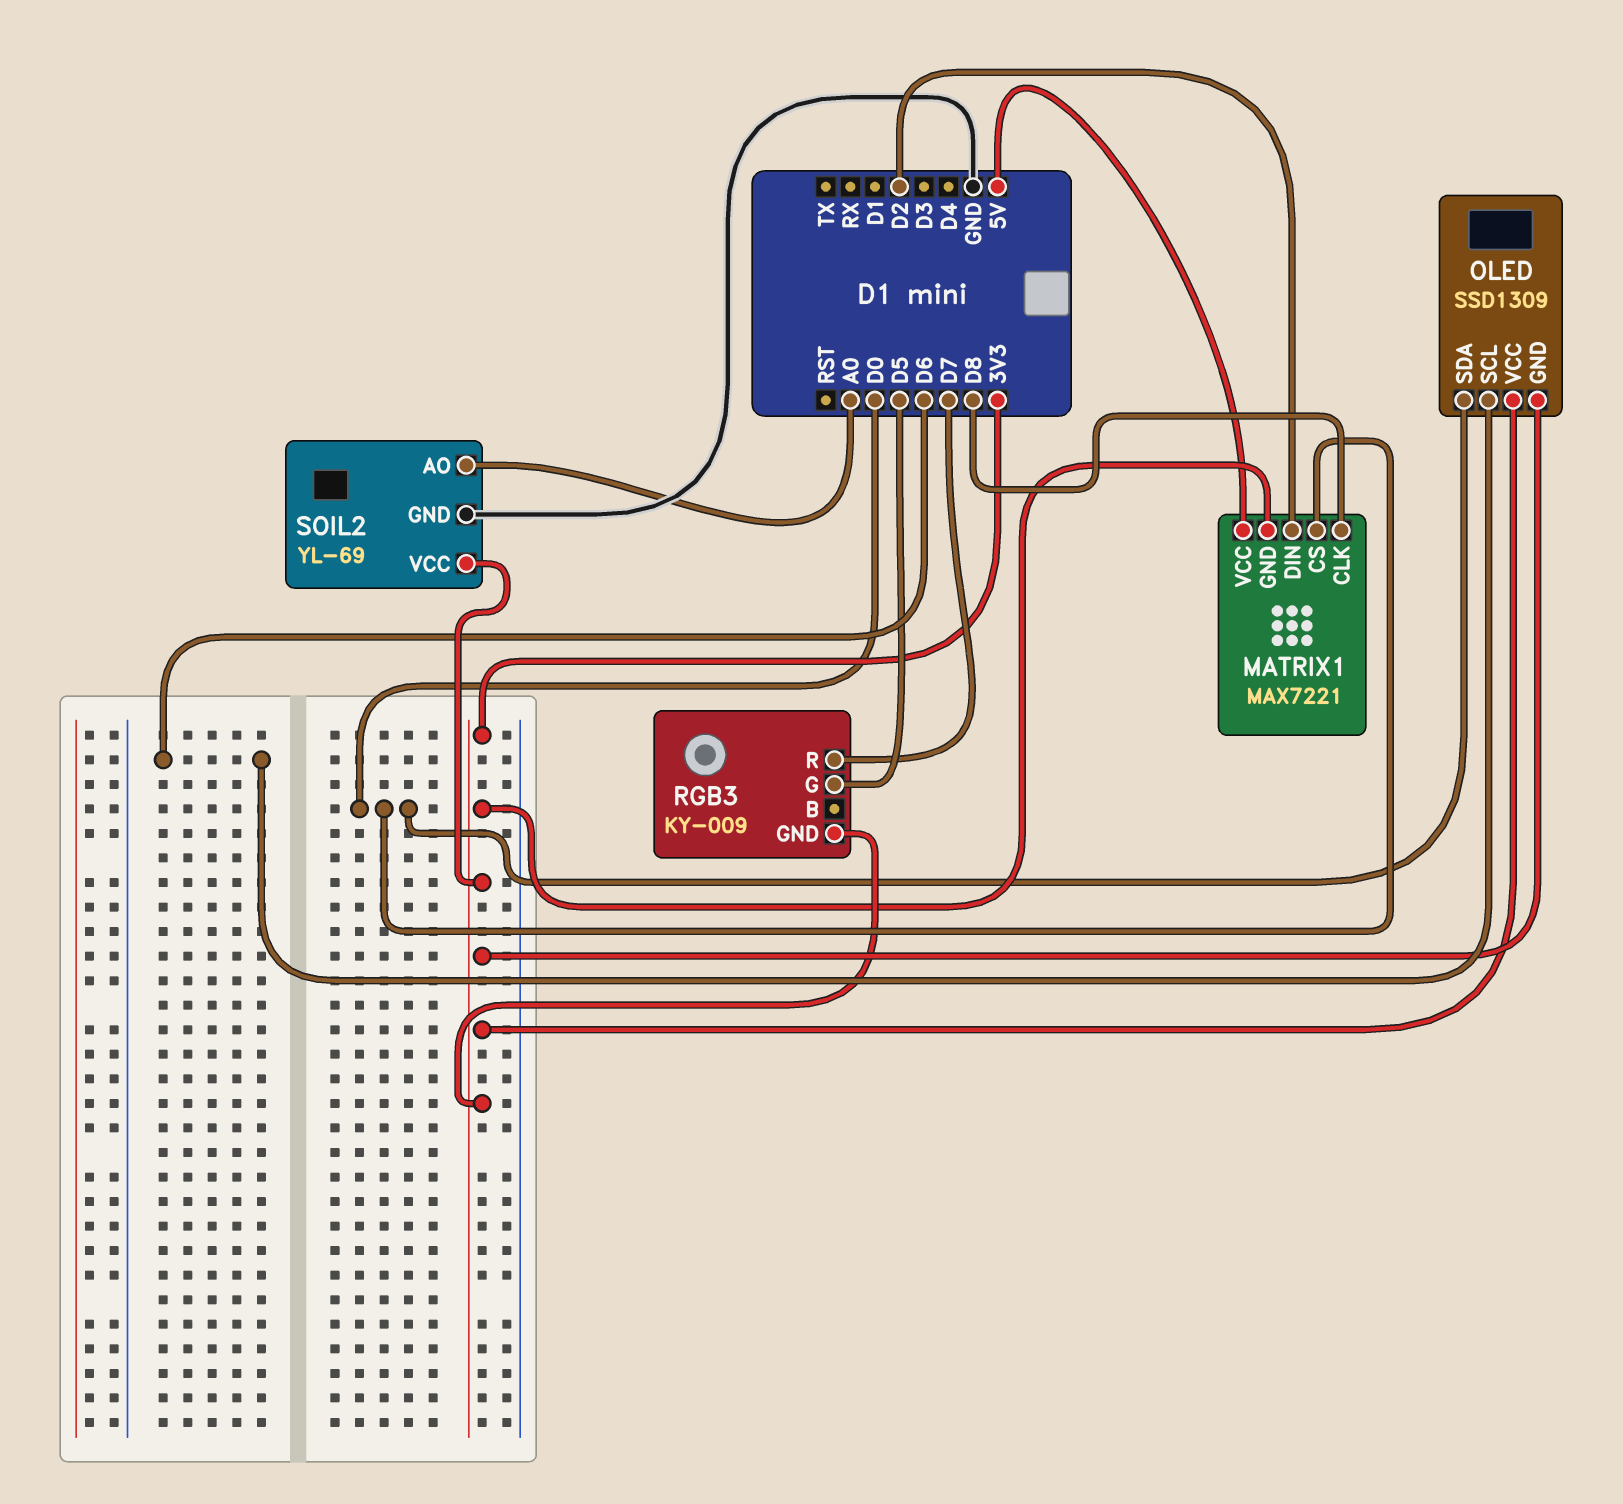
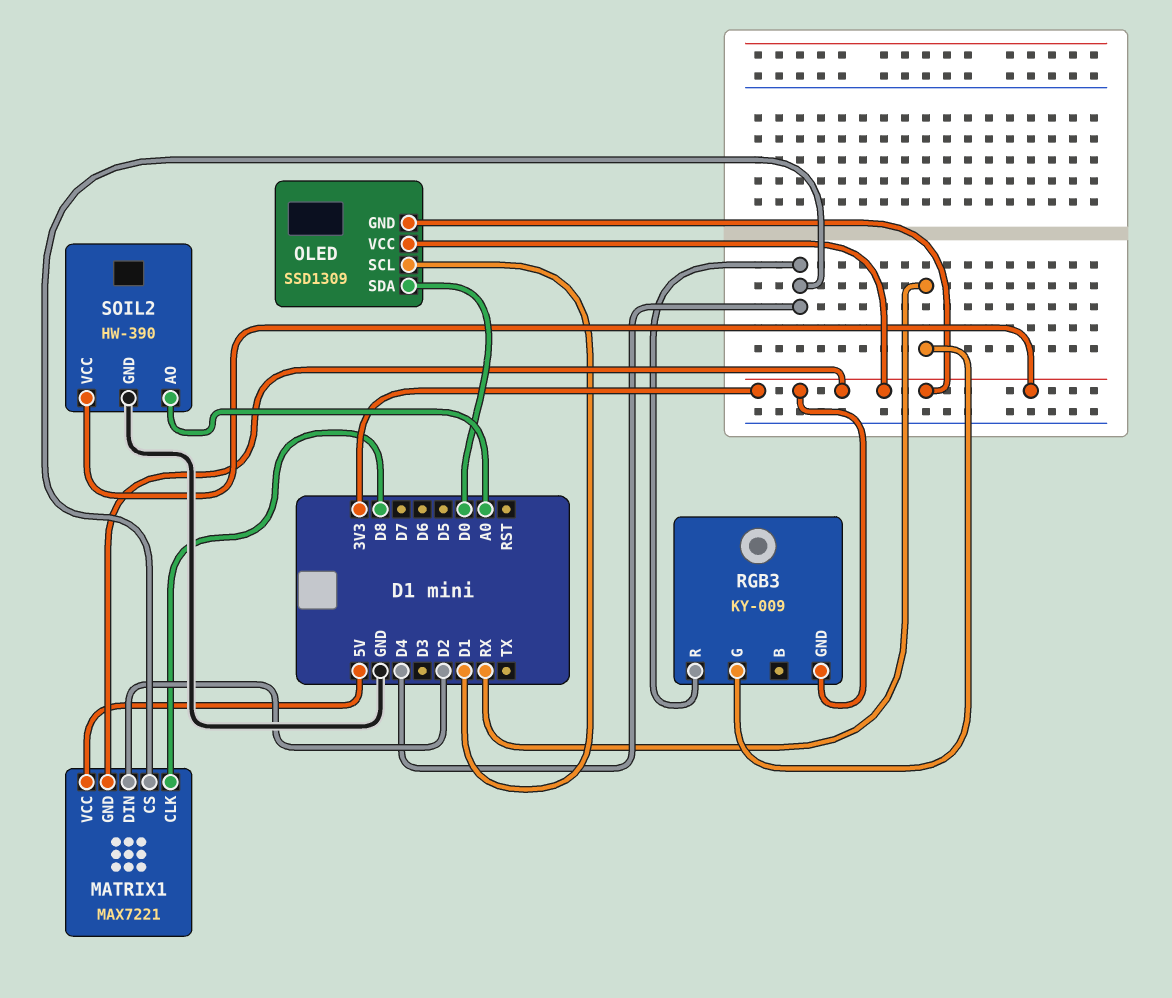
MATRIX1 pin CS: D0 -> D4
OLED pin SCL: D6 -> D1
RGB3 pin G: D5 -> RX
RGB3 pin R: D7 -> D4
SOIL2: YL-69 -> HW-390

